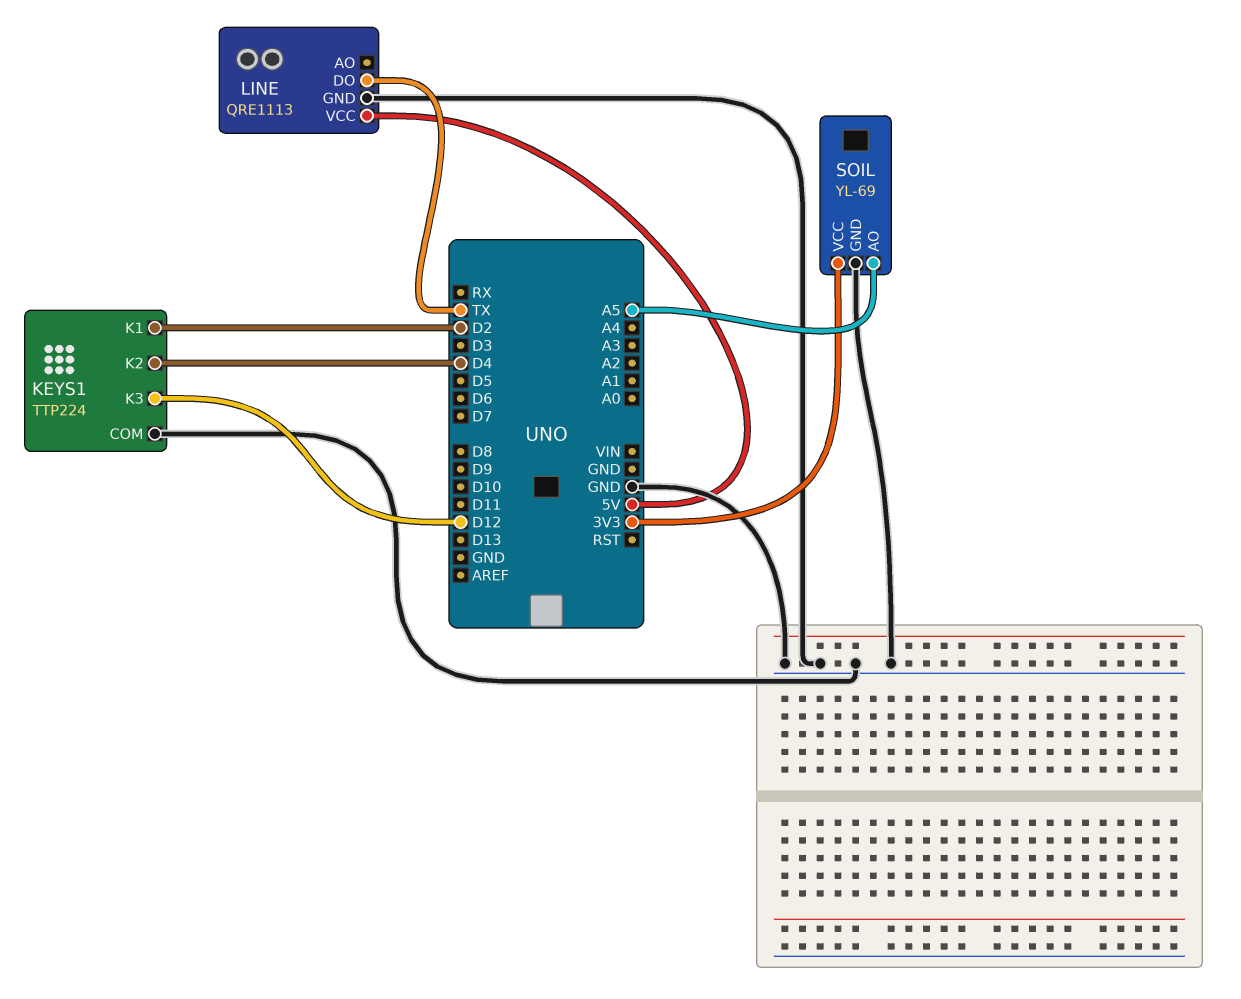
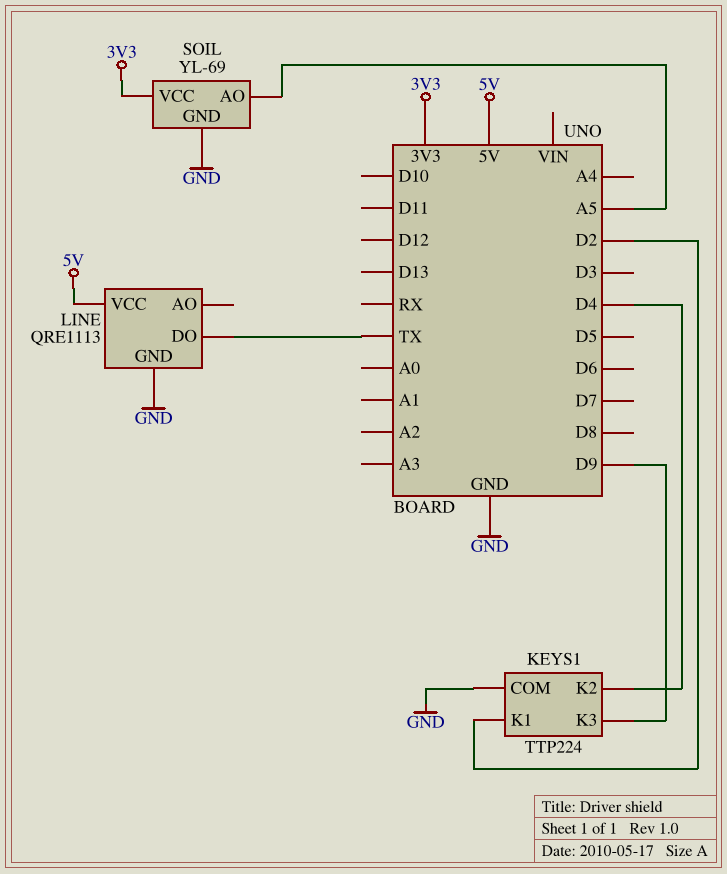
KEYS1 pin K3: D12 -> D9

